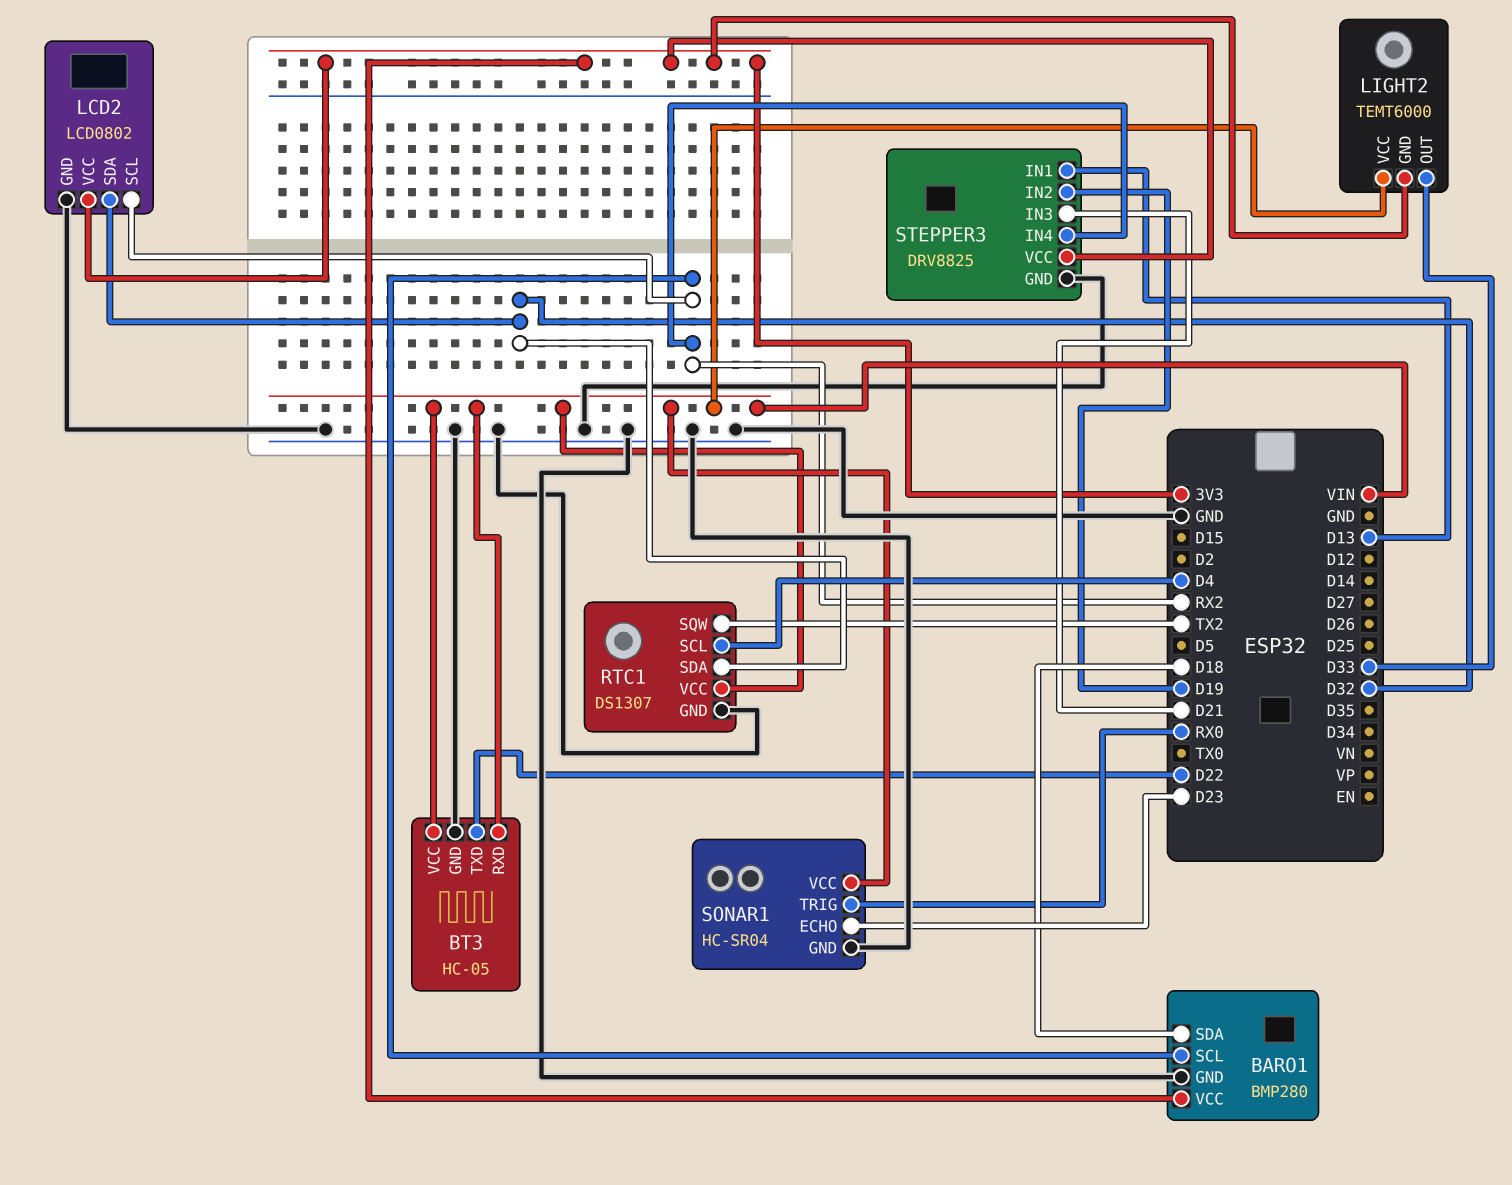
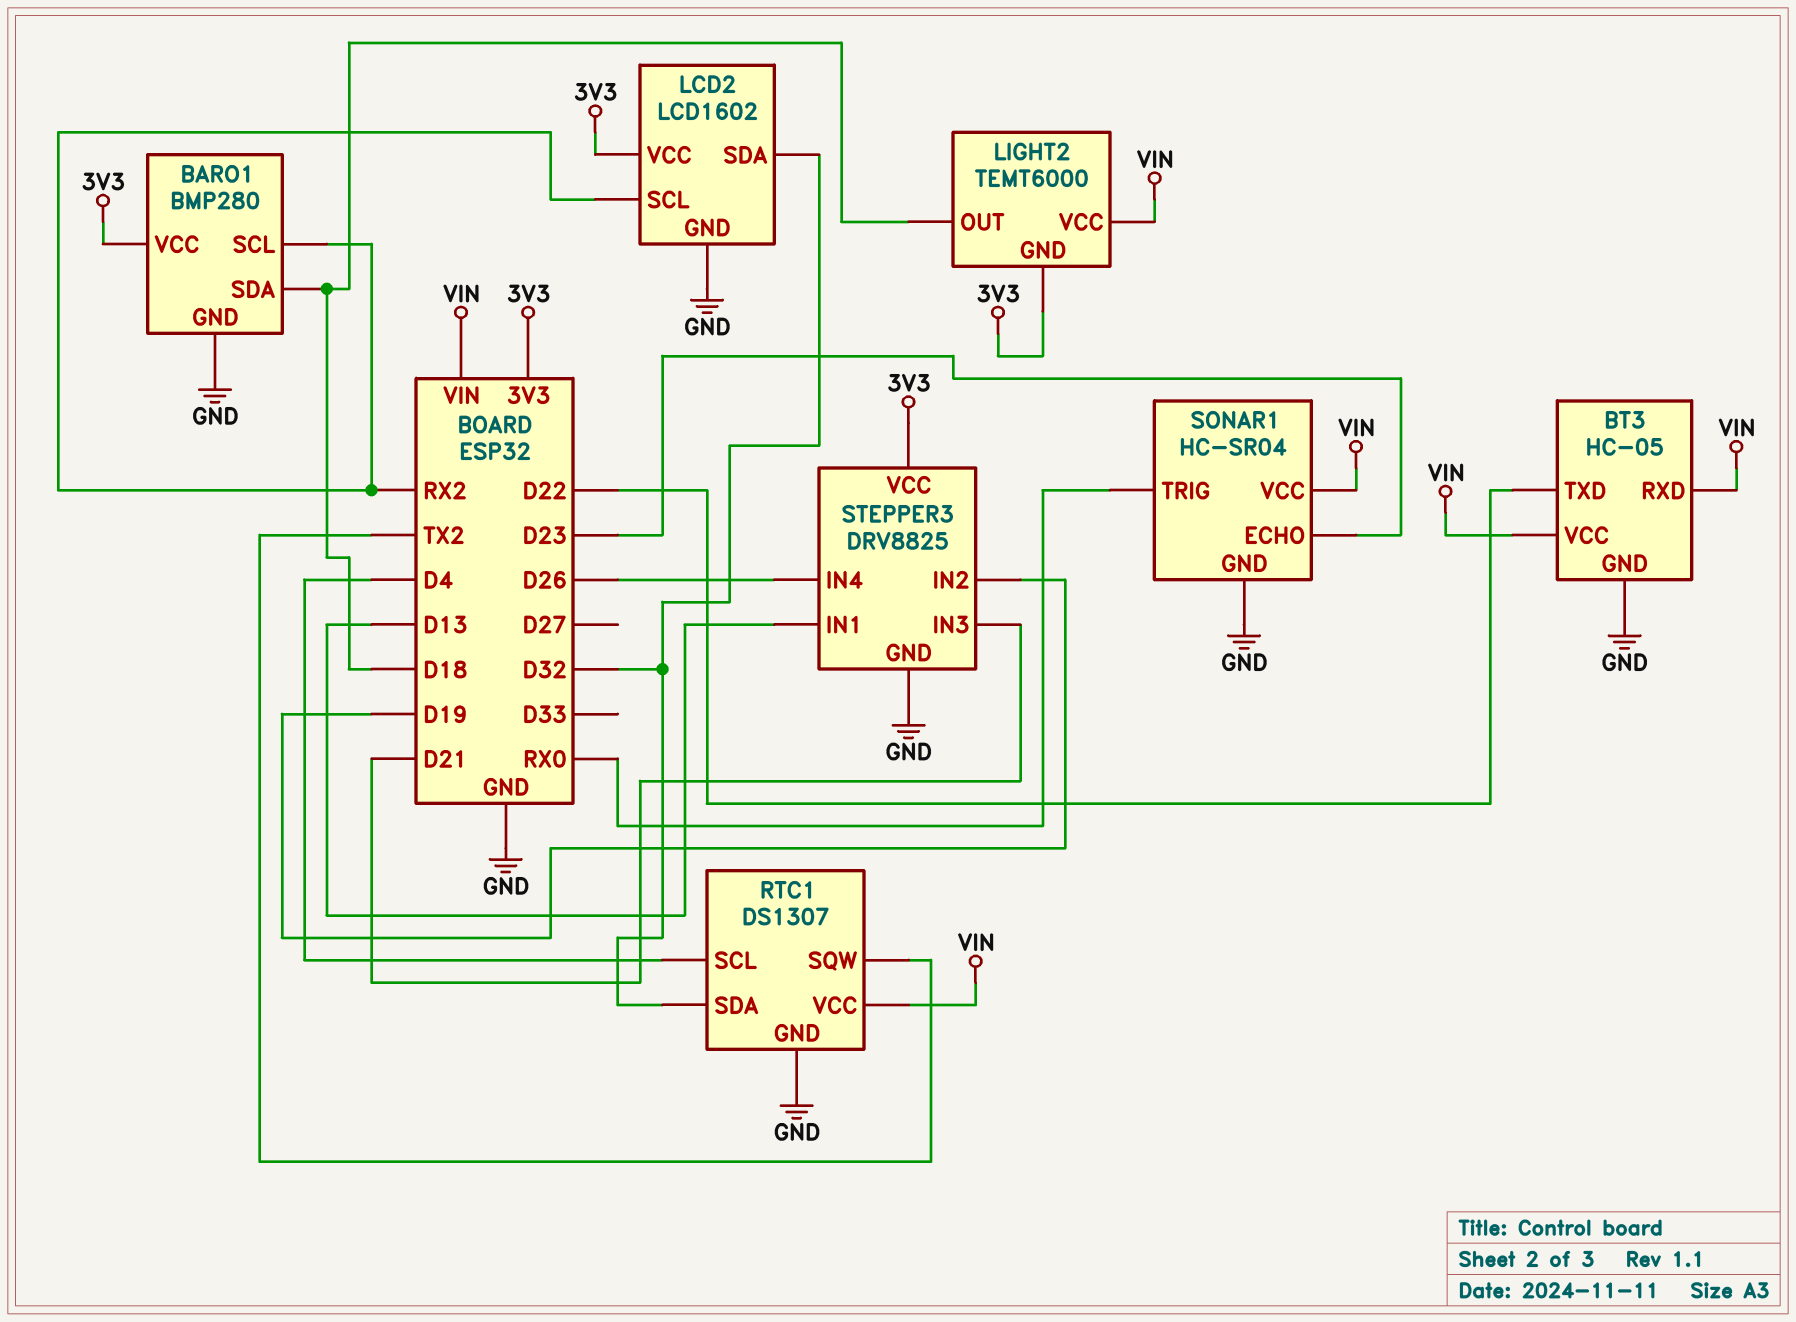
LCD2: LCD0802 -> LCD1602
LIGHT2 pin OUT: D33 -> D18
STEPPER3 pin IN4: RX2 -> D26

